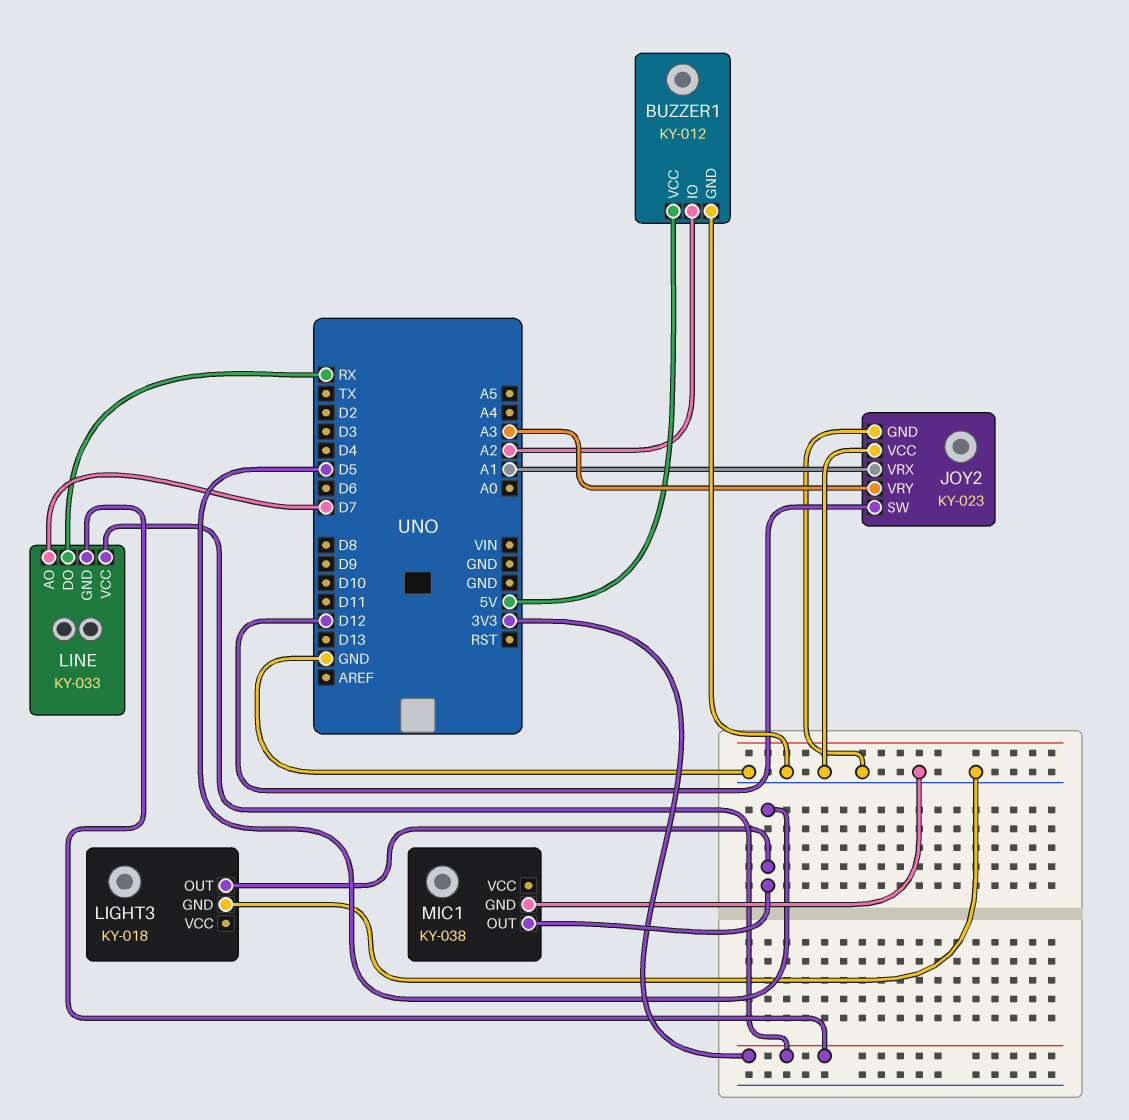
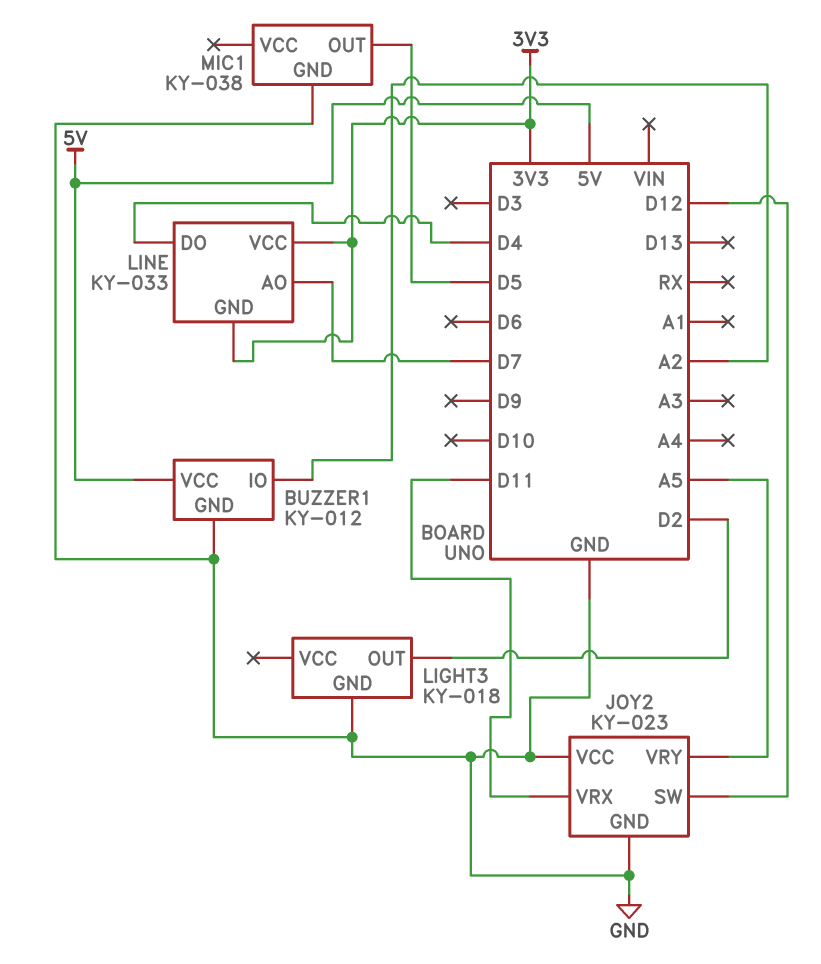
JOY2 pin VRX: A1 -> D11
JOY2 pin VRY: A3 -> A5
LIGHT3 pin OUT: D5 -> D2
LINE pin DO: RX -> D4

